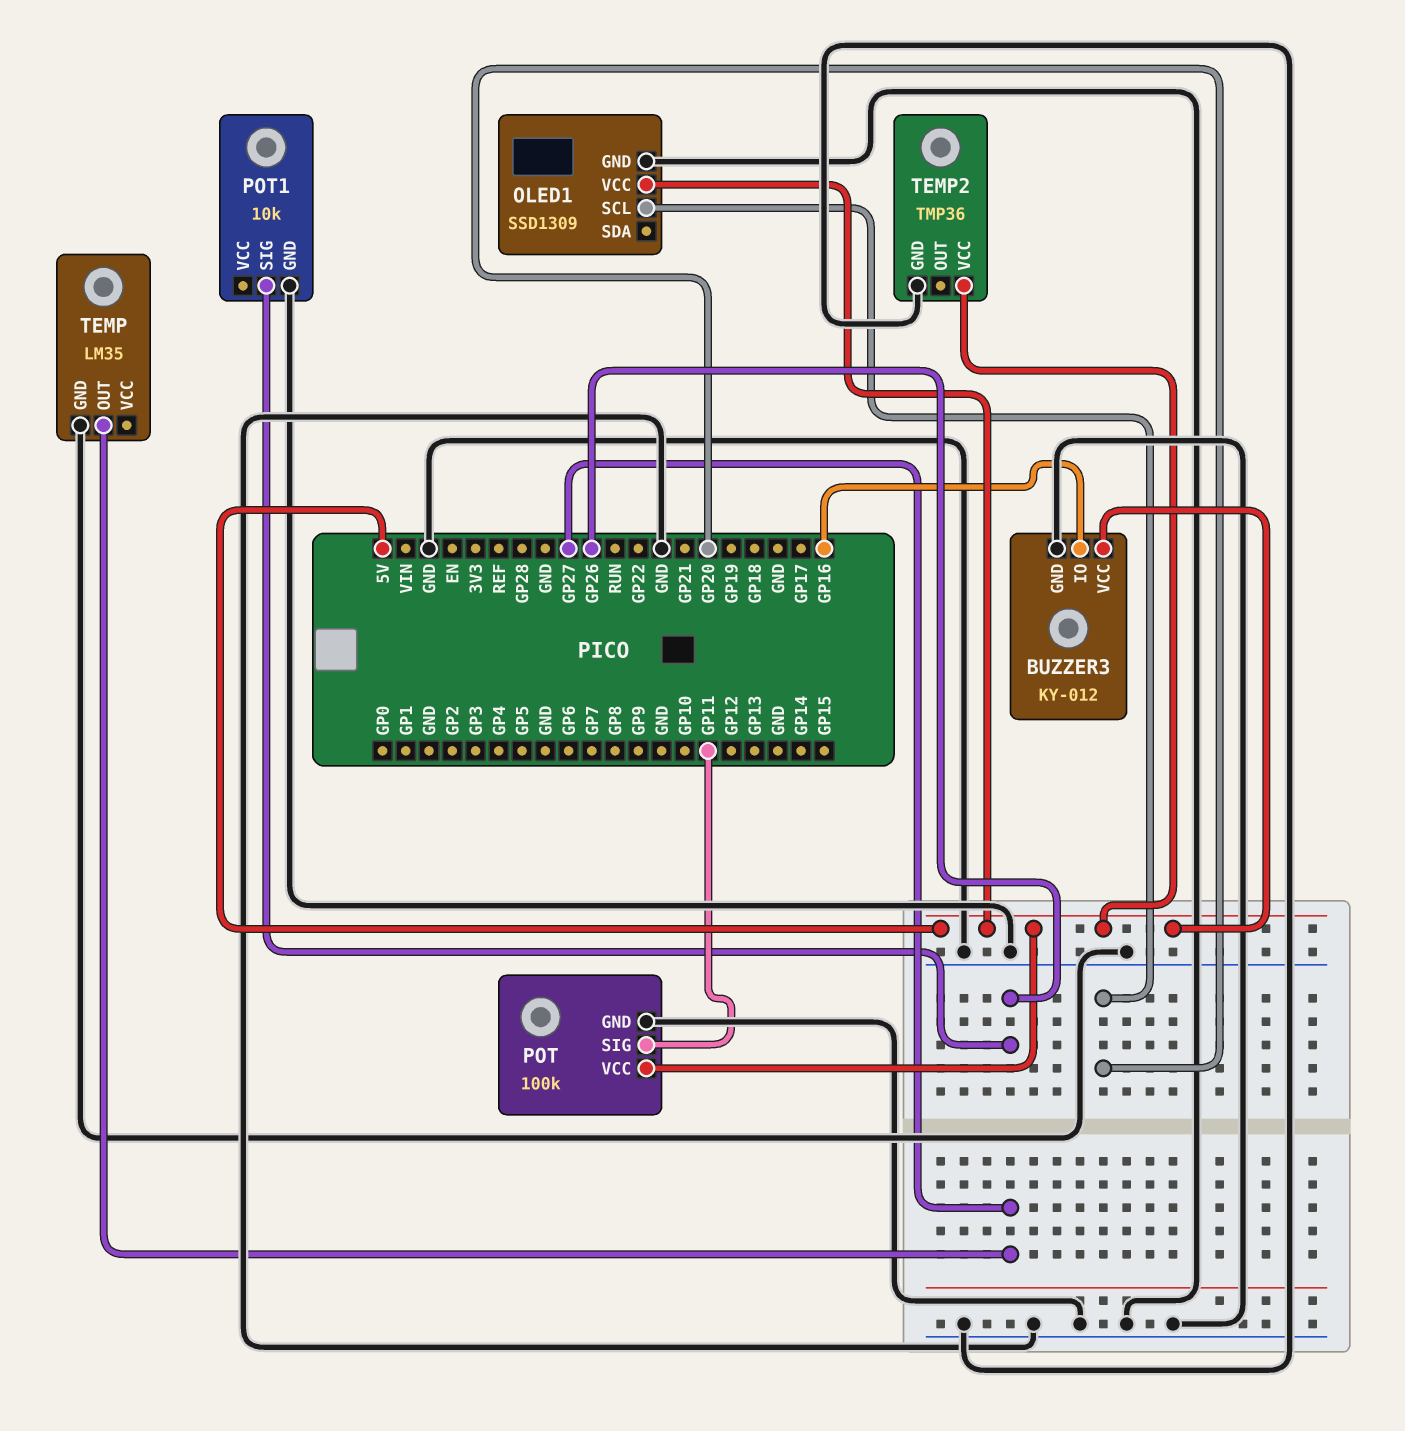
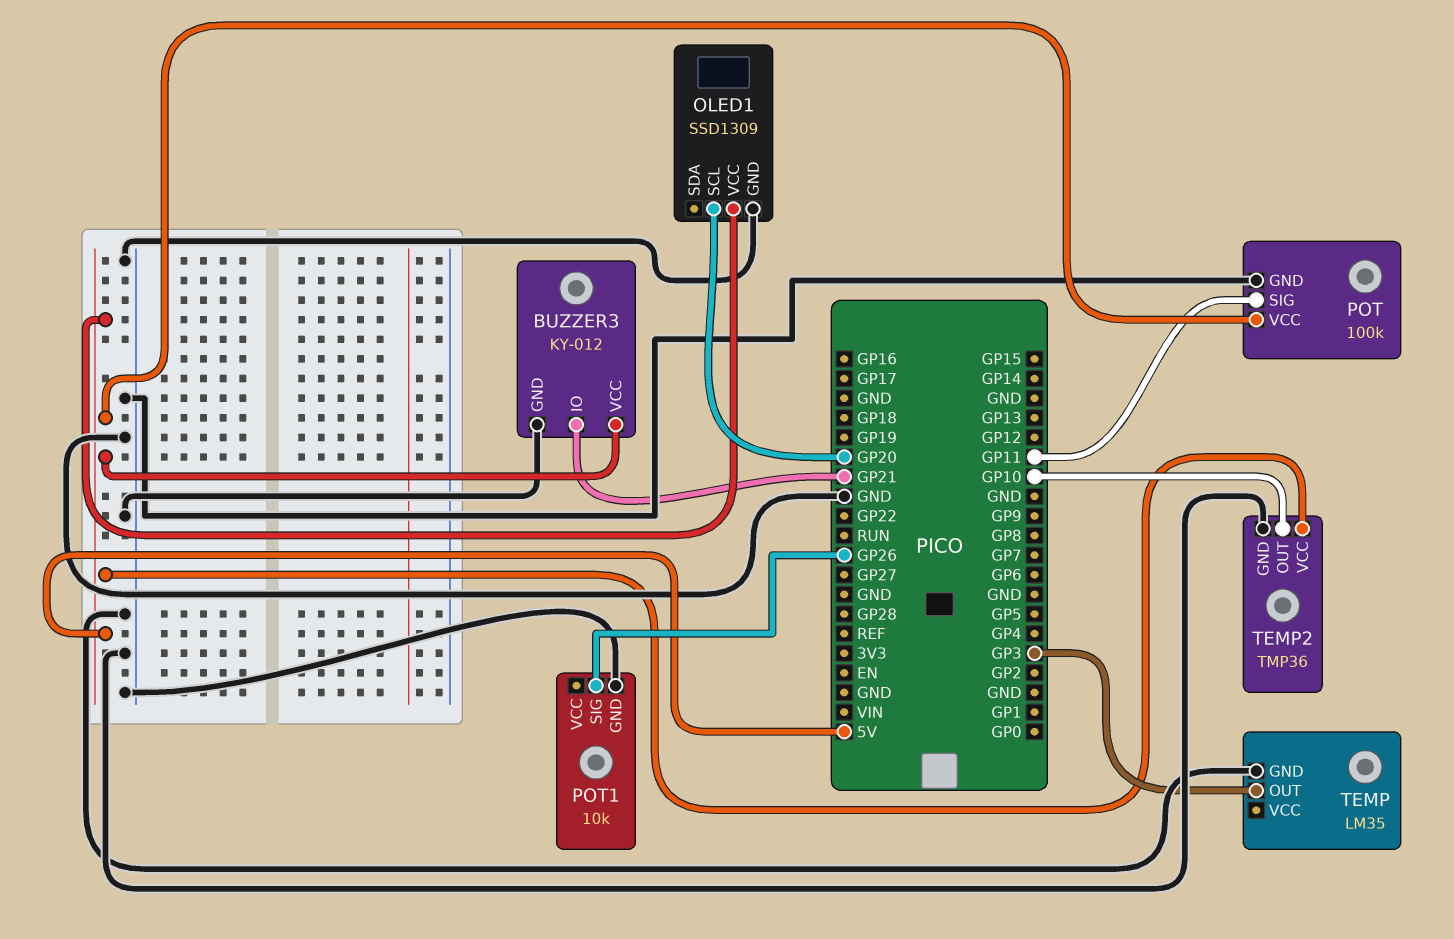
BUZZER3 pin IO: GP16 -> GP21
TEMP pin OUT: GP27 -> GP3
TEMP2 pin OUT: none -> GP10

